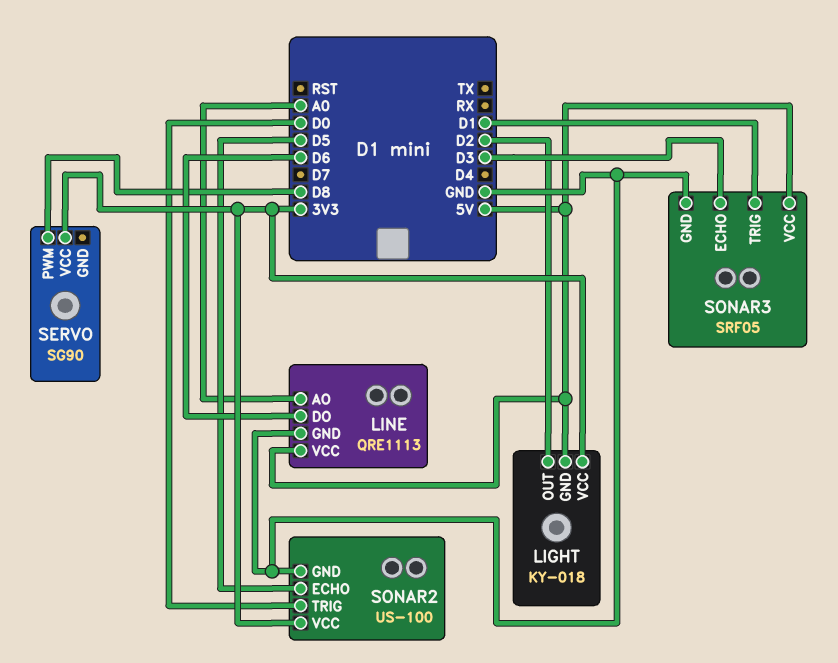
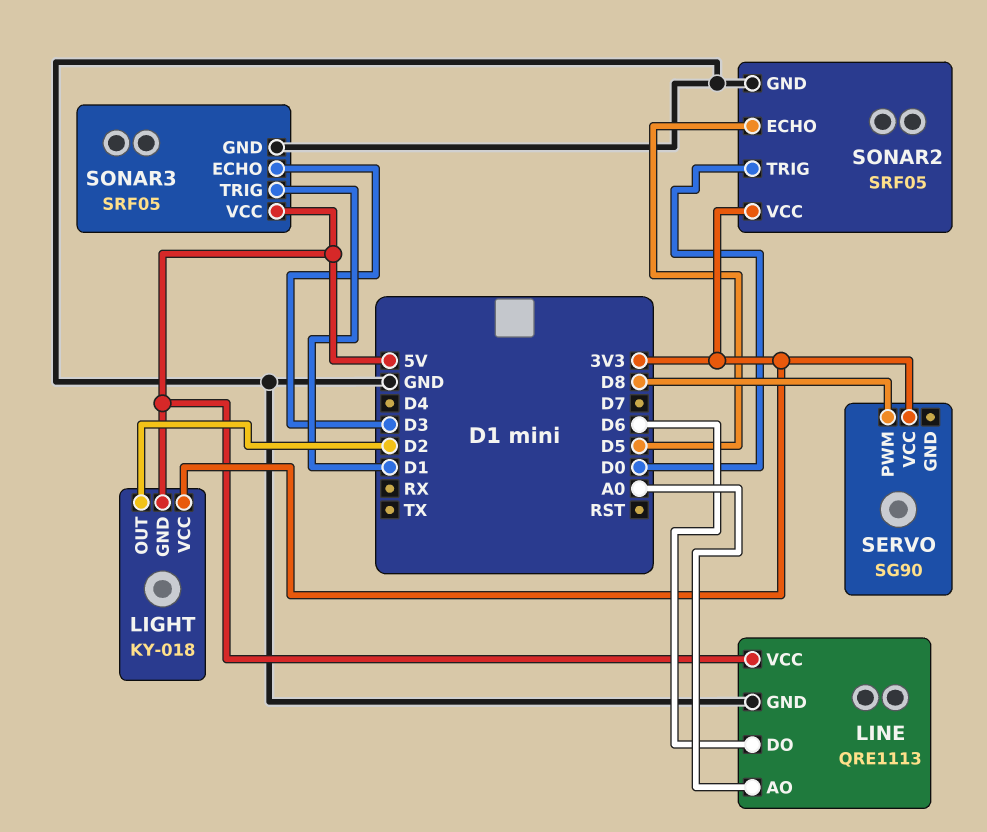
SONAR2: US-100 -> SRF05

